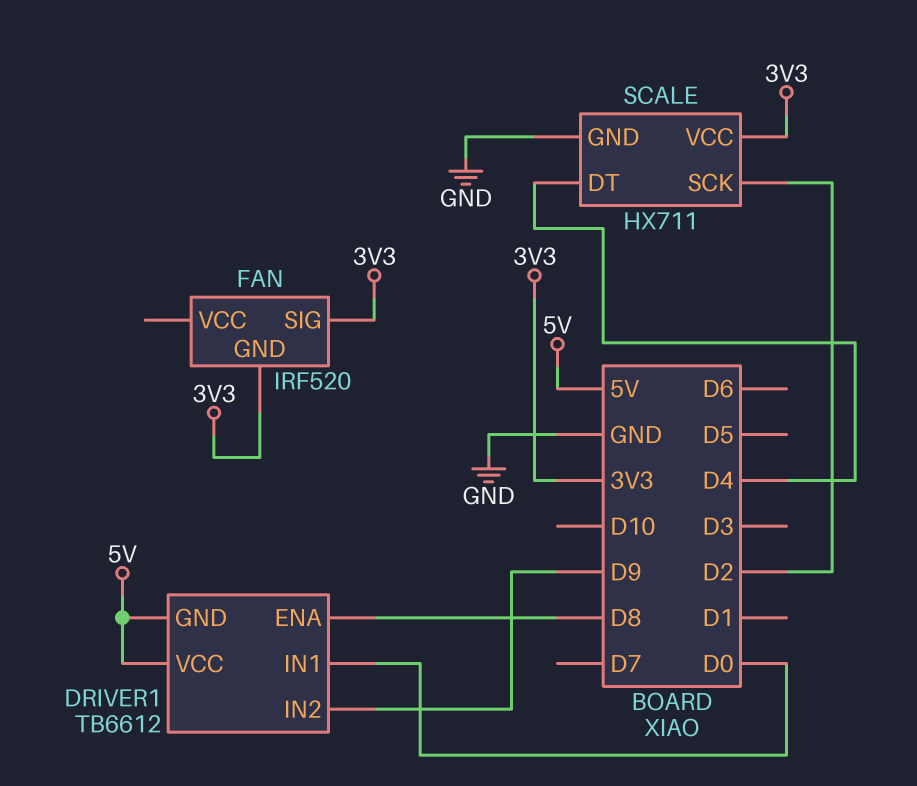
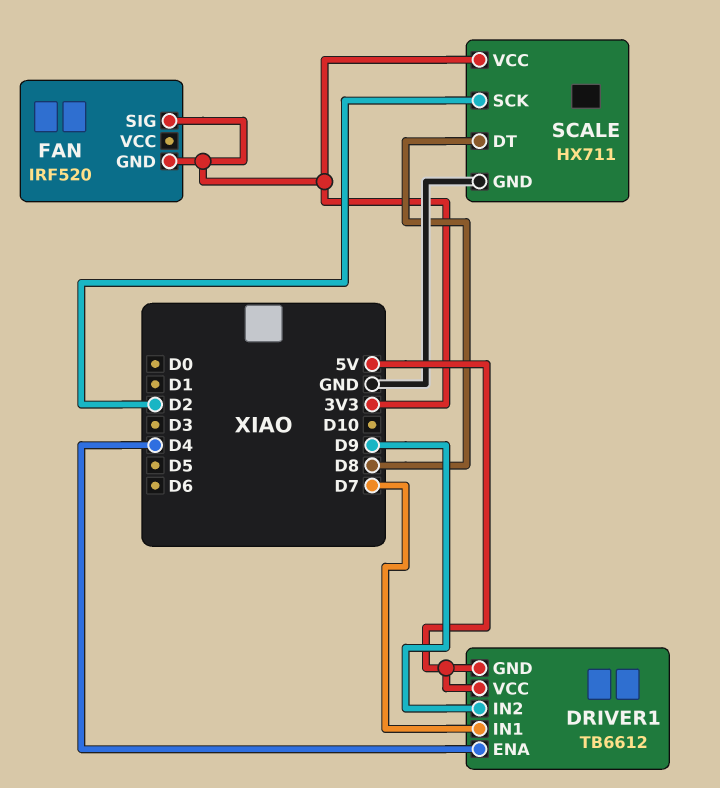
DRIVER1 pin ENA: D8 -> D4
DRIVER1 pin IN1: D0 -> D7
SCALE pin DT: D4 -> D8

